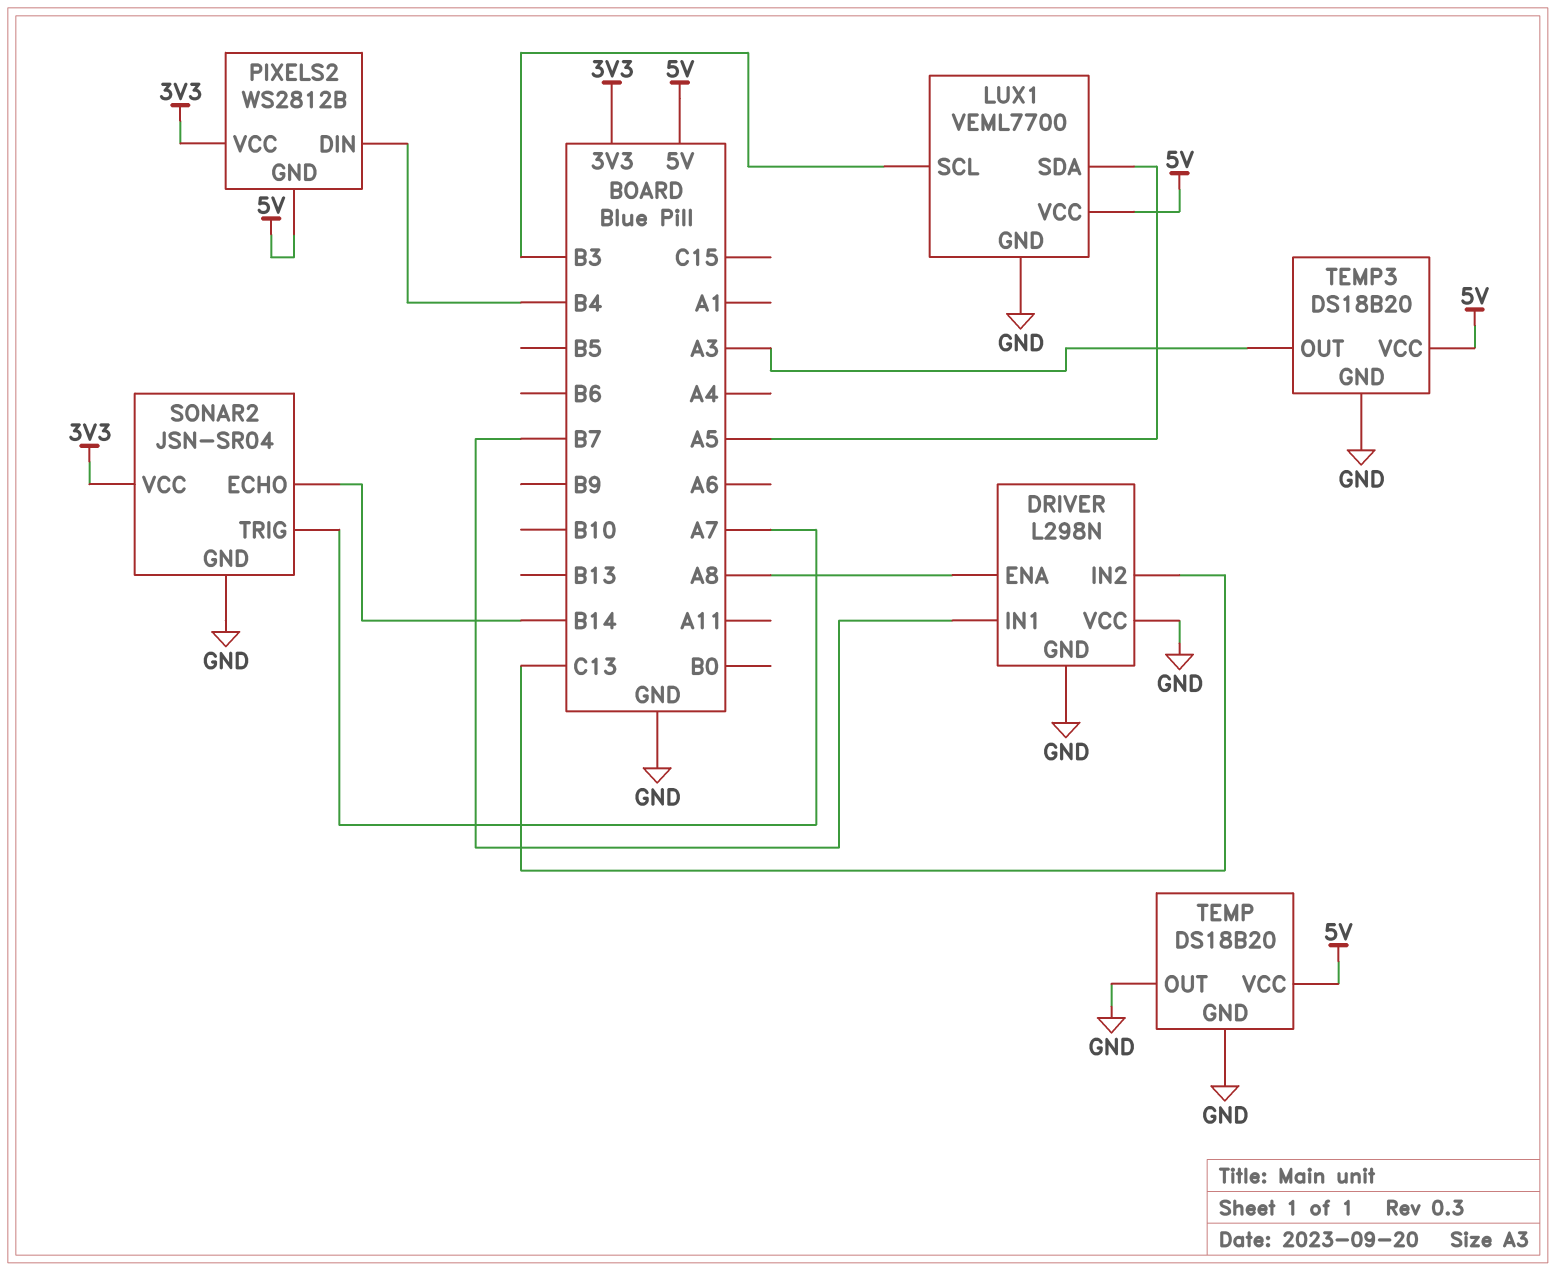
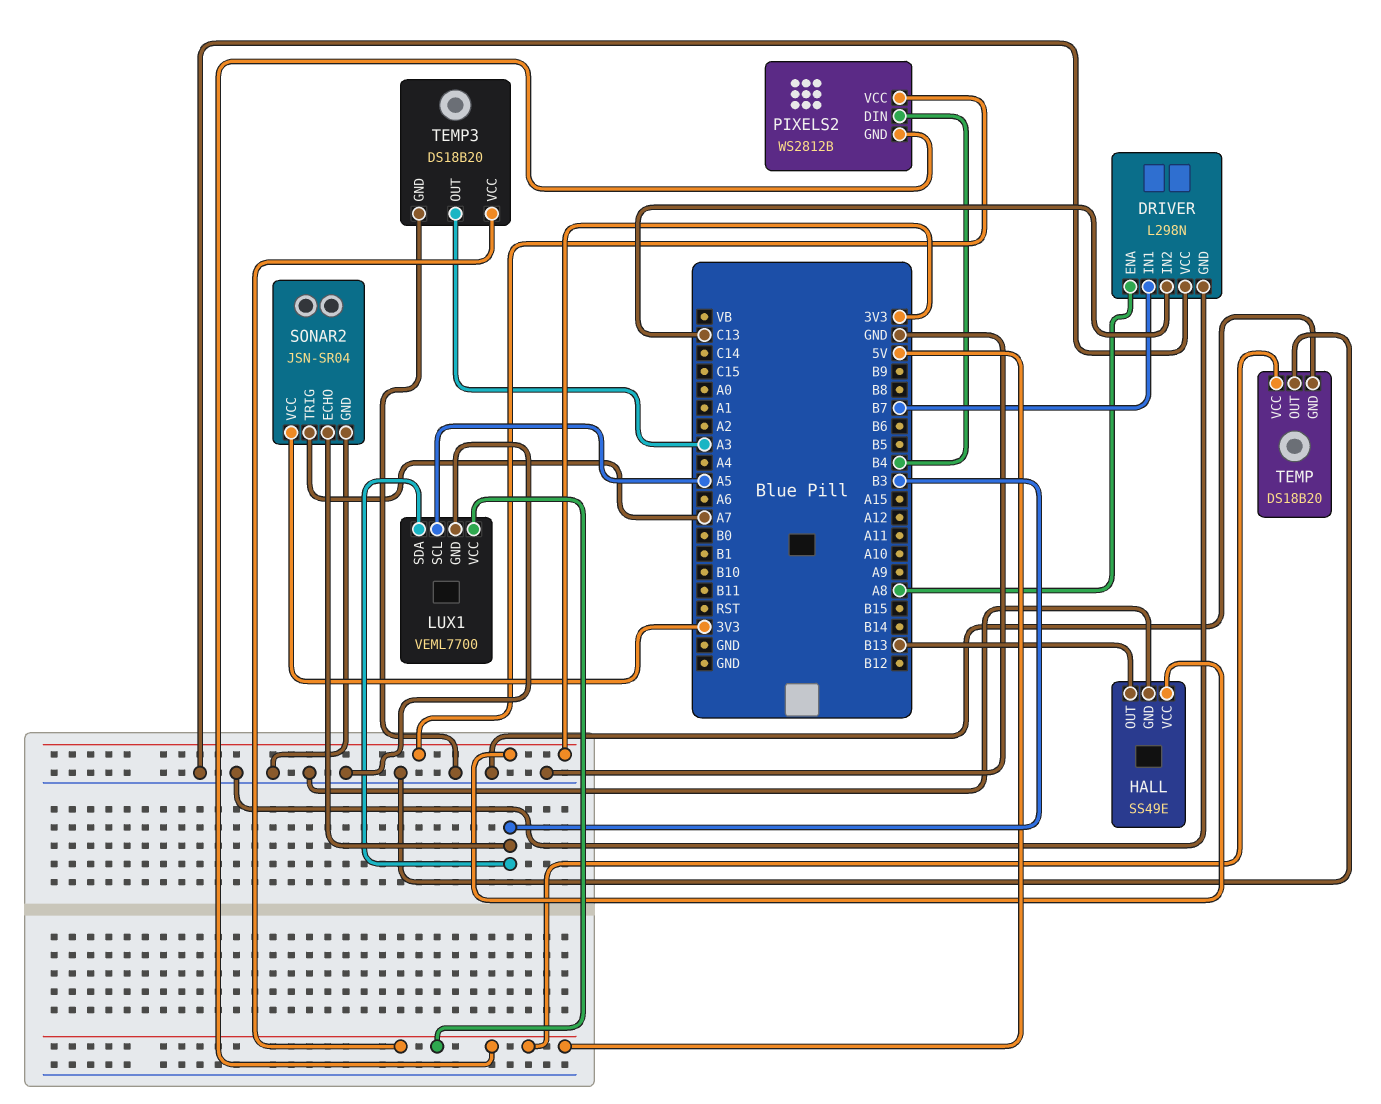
HALL: none -> SS49E
HALL pin GND: none -> GND
HALL pin OUT: none -> B13
HALL pin VCC: none -> 3V3
LUX1 pin SCL: B3 -> A5
LUX1 pin SDA: A5 -> B3
SONAR2 pin ECHO: B14 -> B3

